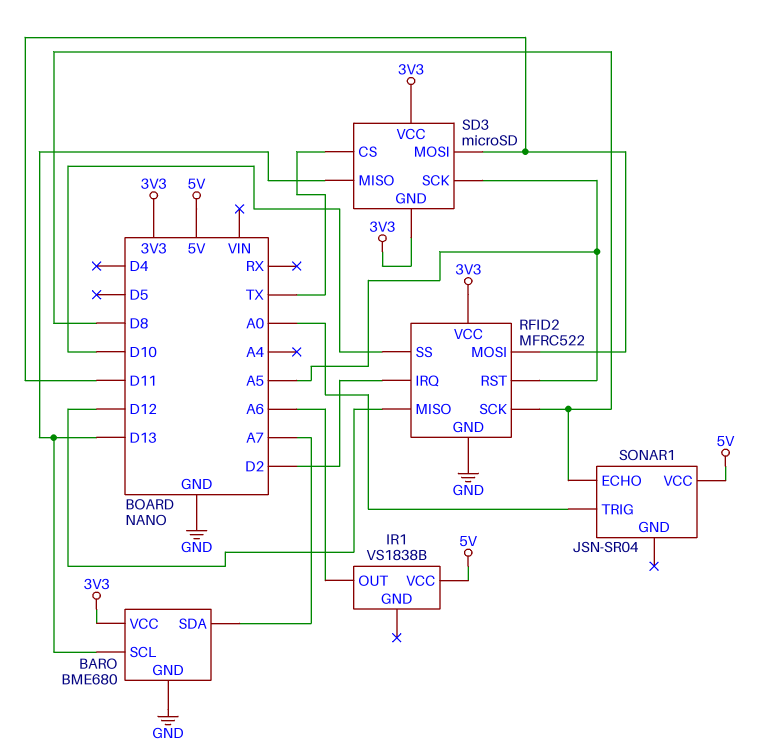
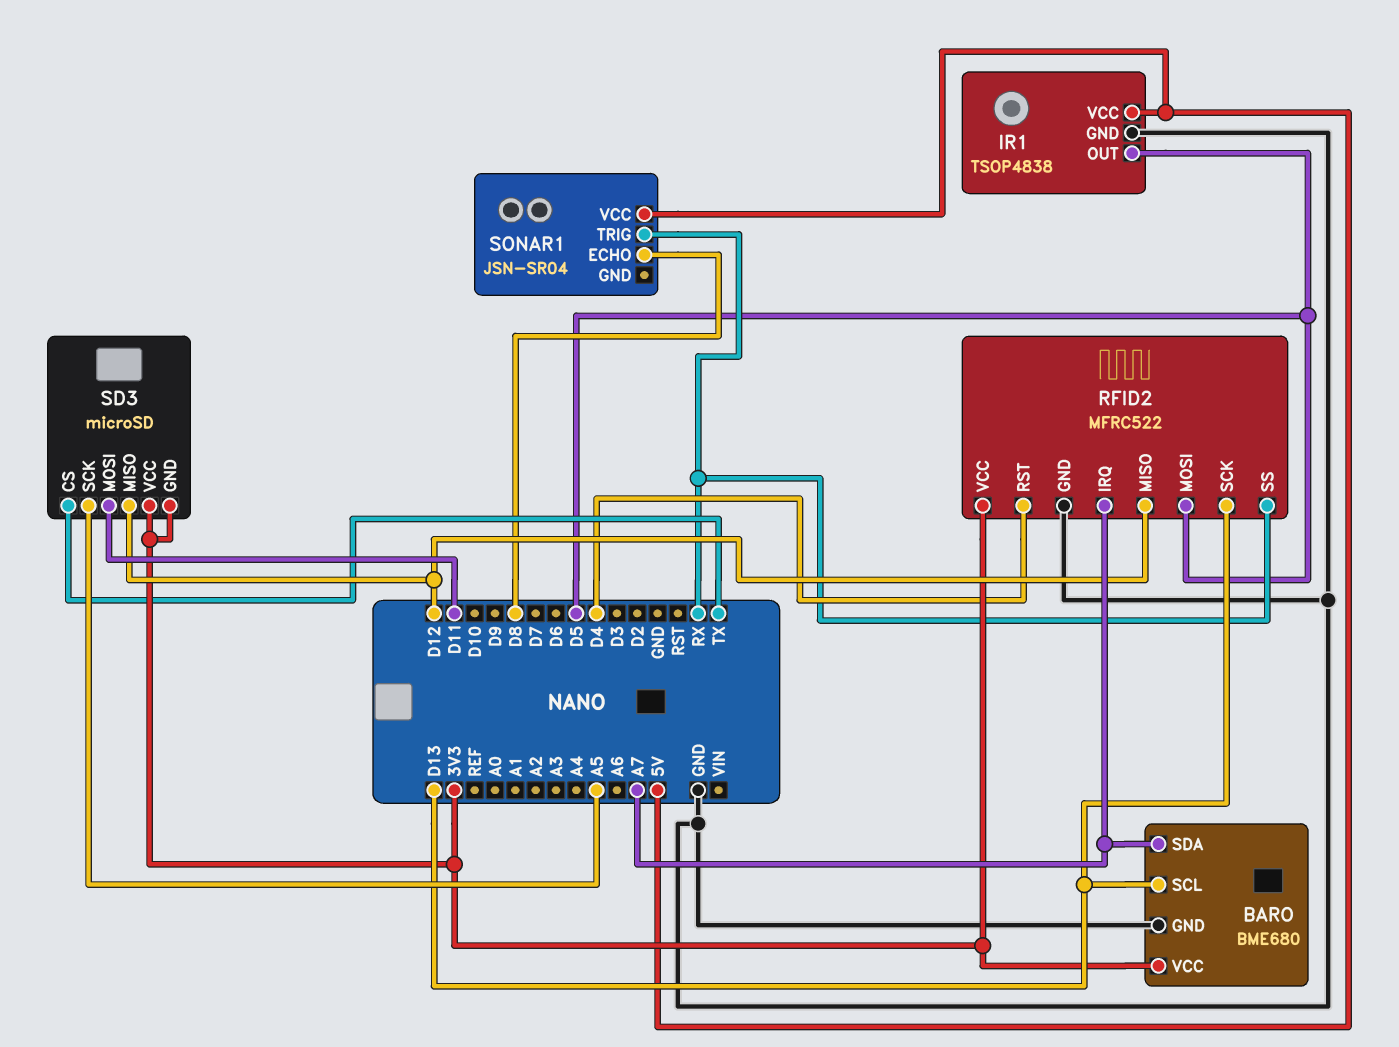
IR1: VS1838B -> TSOP4838
IR1 pin GND: none -> GND
IR1 pin OUT: A6 -> D5
RFID2 pin IRQ: D2 -> A7
RFID2 pin MOSI: D11 -> D5
RFID2 pin RST: A5 -> D4
RFID2 pin SCK: D8 -> D13
RFID2 pin SS: D10 -> RX
SD3 pin MISO: D13 -> D12
SONAR1 pin TRIG: A0 -> RX

